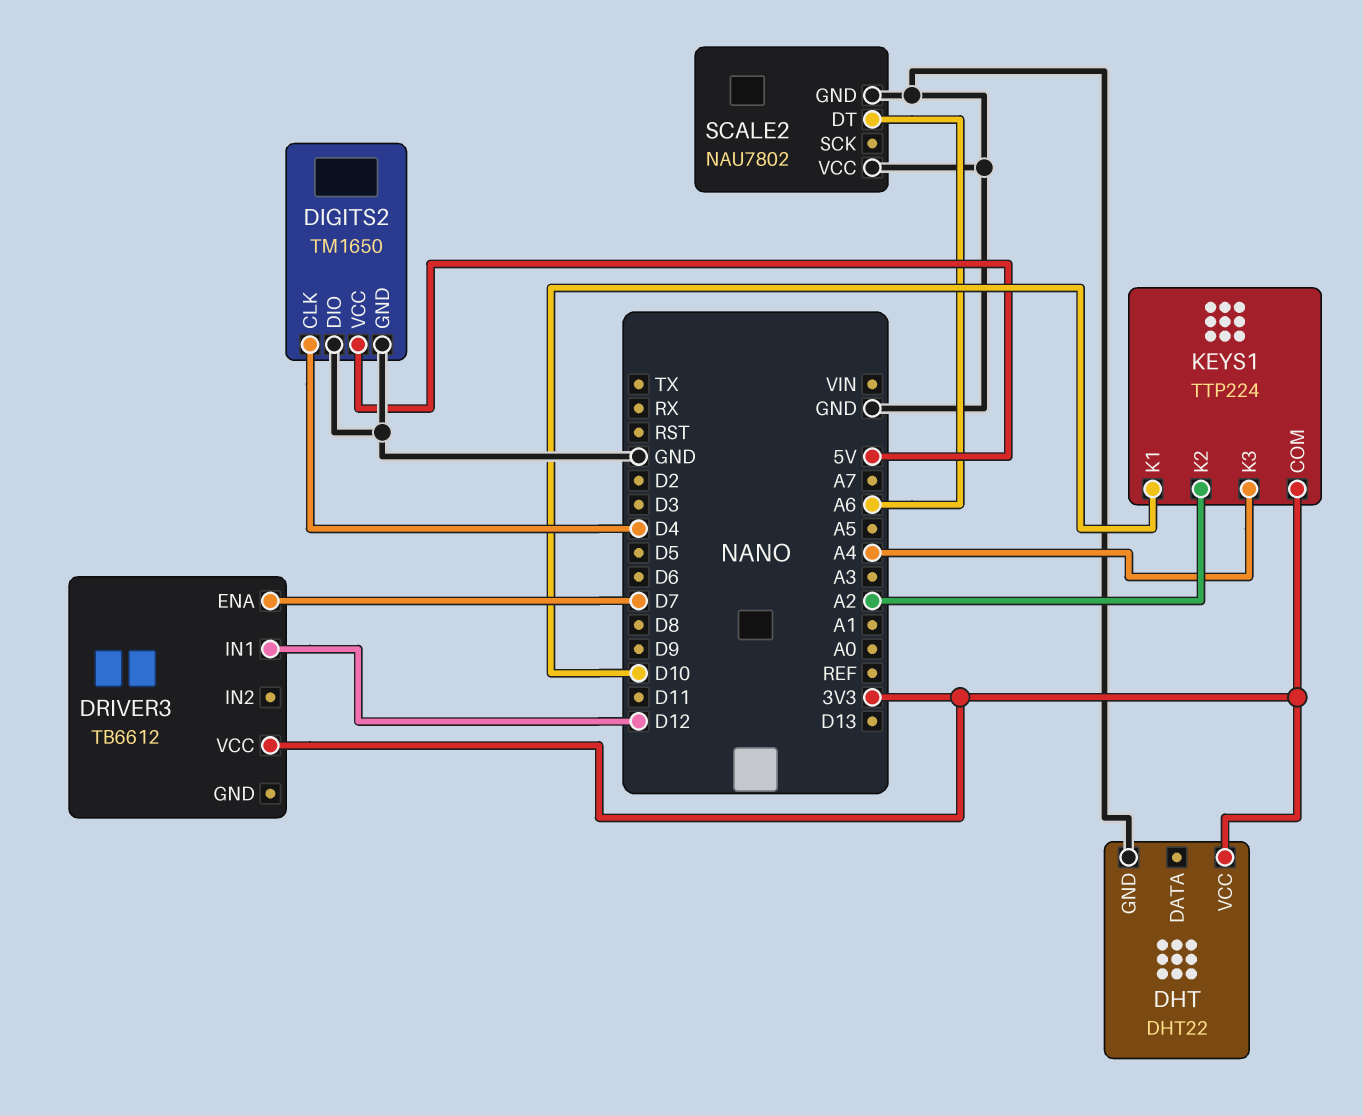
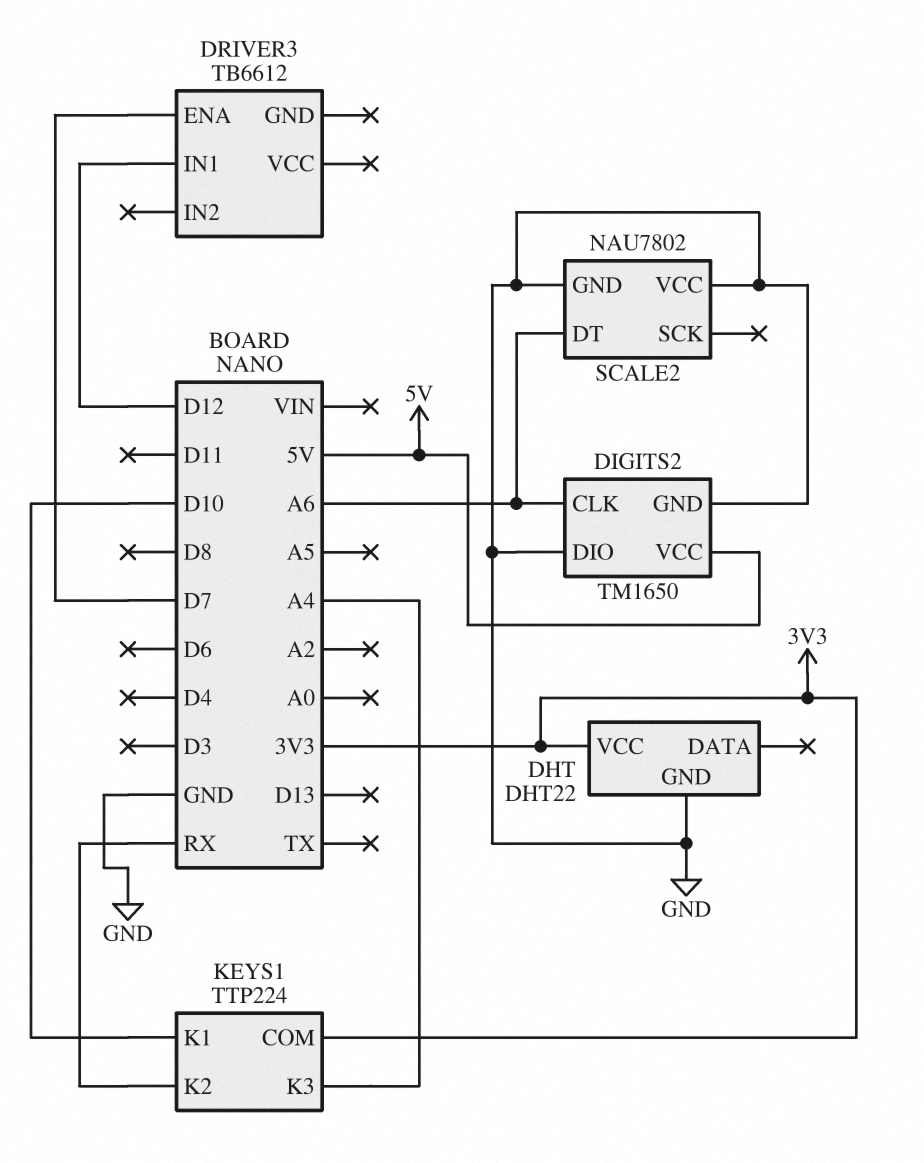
DIGITS2 pin CLK: D4 -> A6
DRIVER3 pin VCC: 3V3 -> none
KEYS1 pin K2: A2 -> RX

